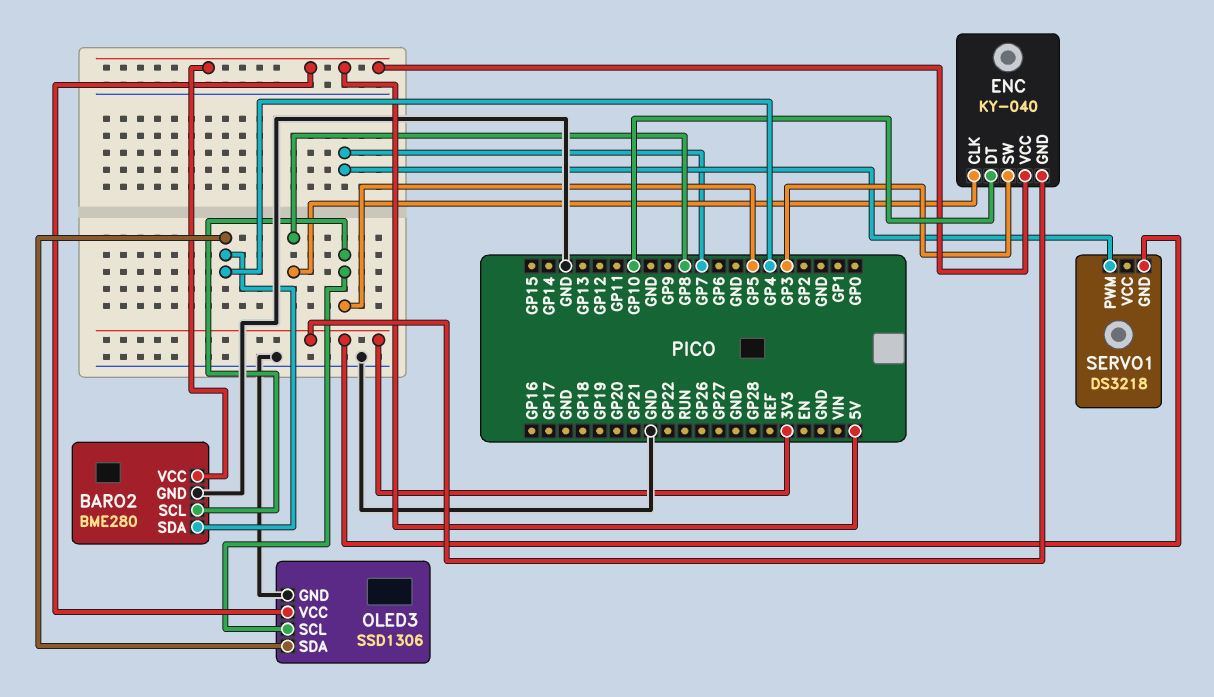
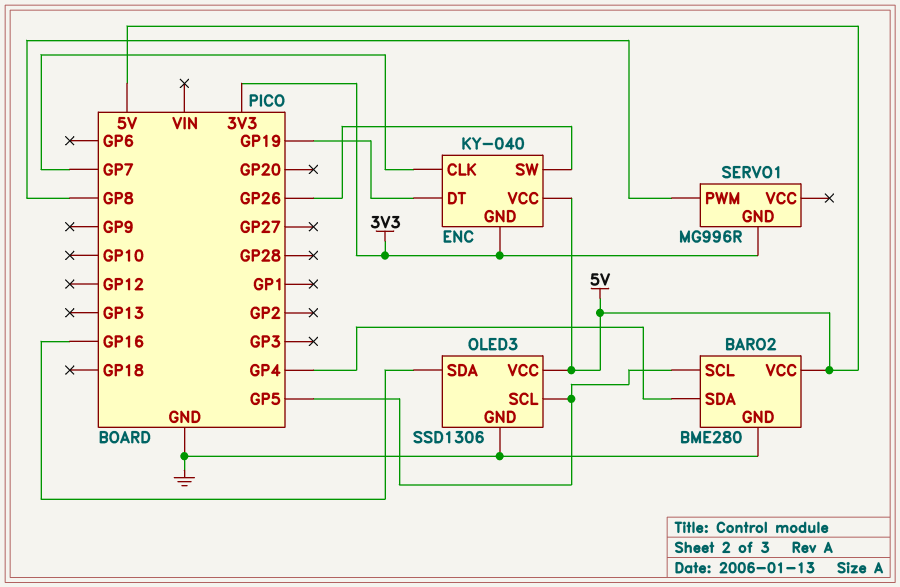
ENC pin CLK: GP8 -> GP7
ENC pin DT: GP10 -> GP19
ENC pin SW: GP3 -> GP26
OLED3 pin SDA: GP4 -> GP16
SERVO1: DS3218 -> MG996R
SERVO1 pin PWM: GP7 -> GP8

